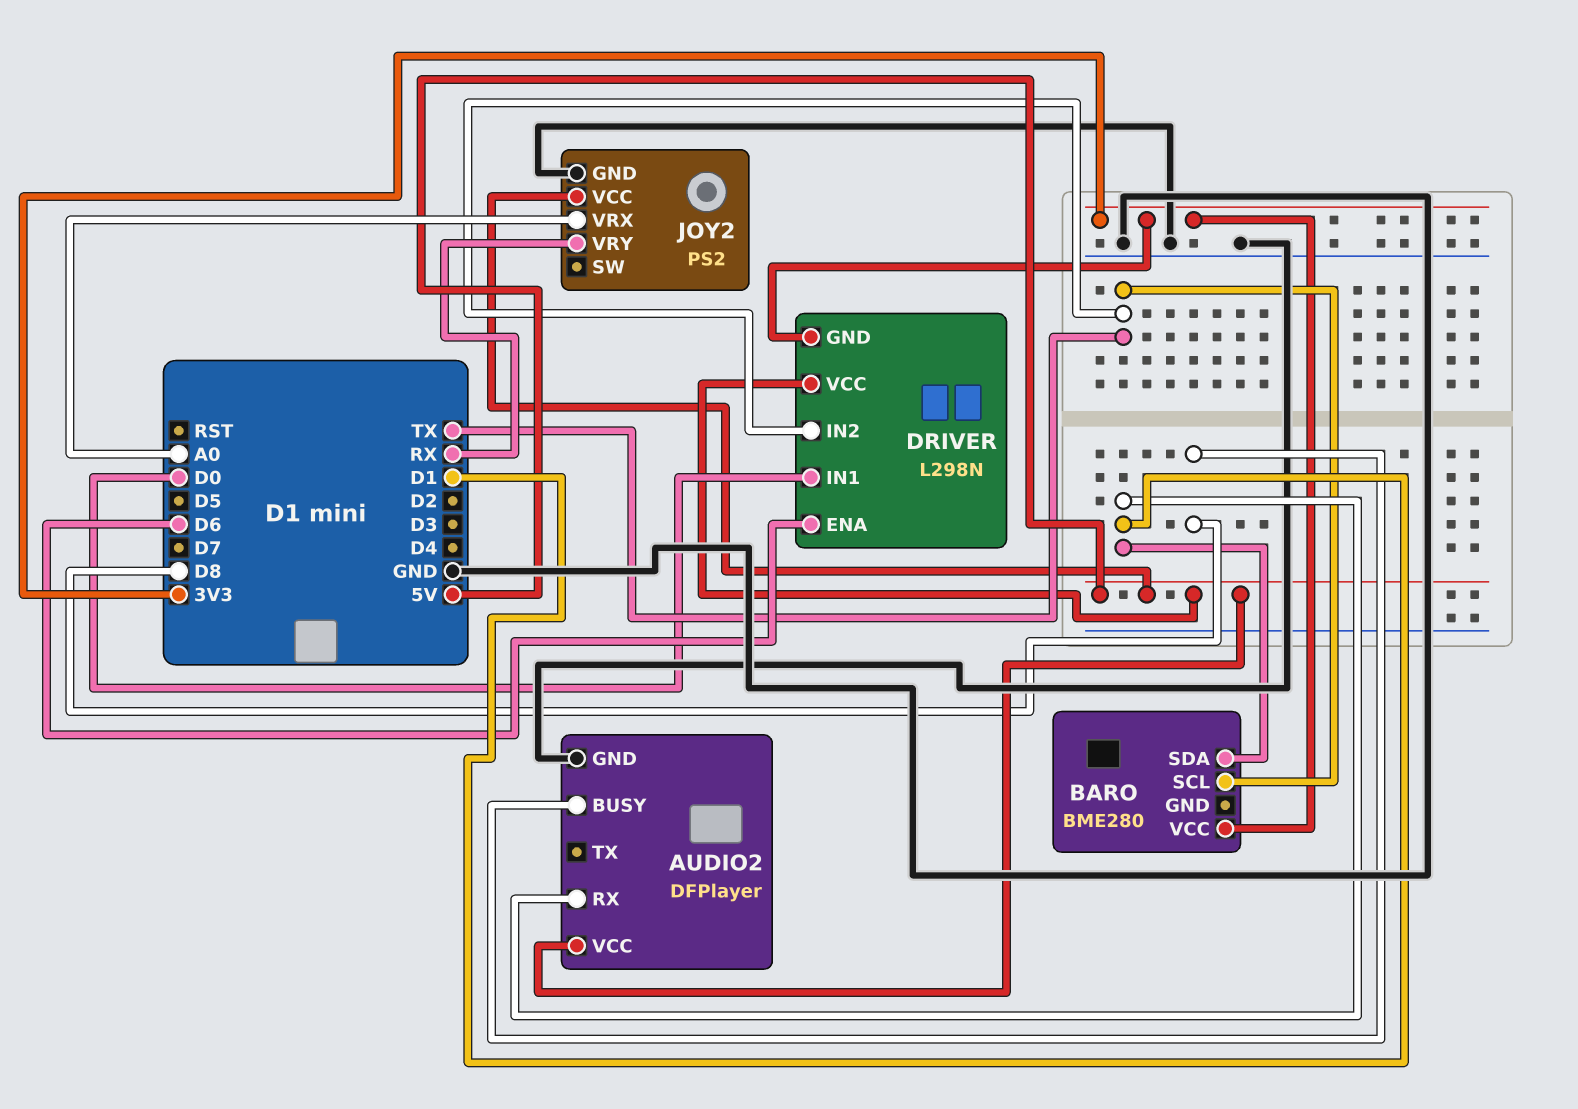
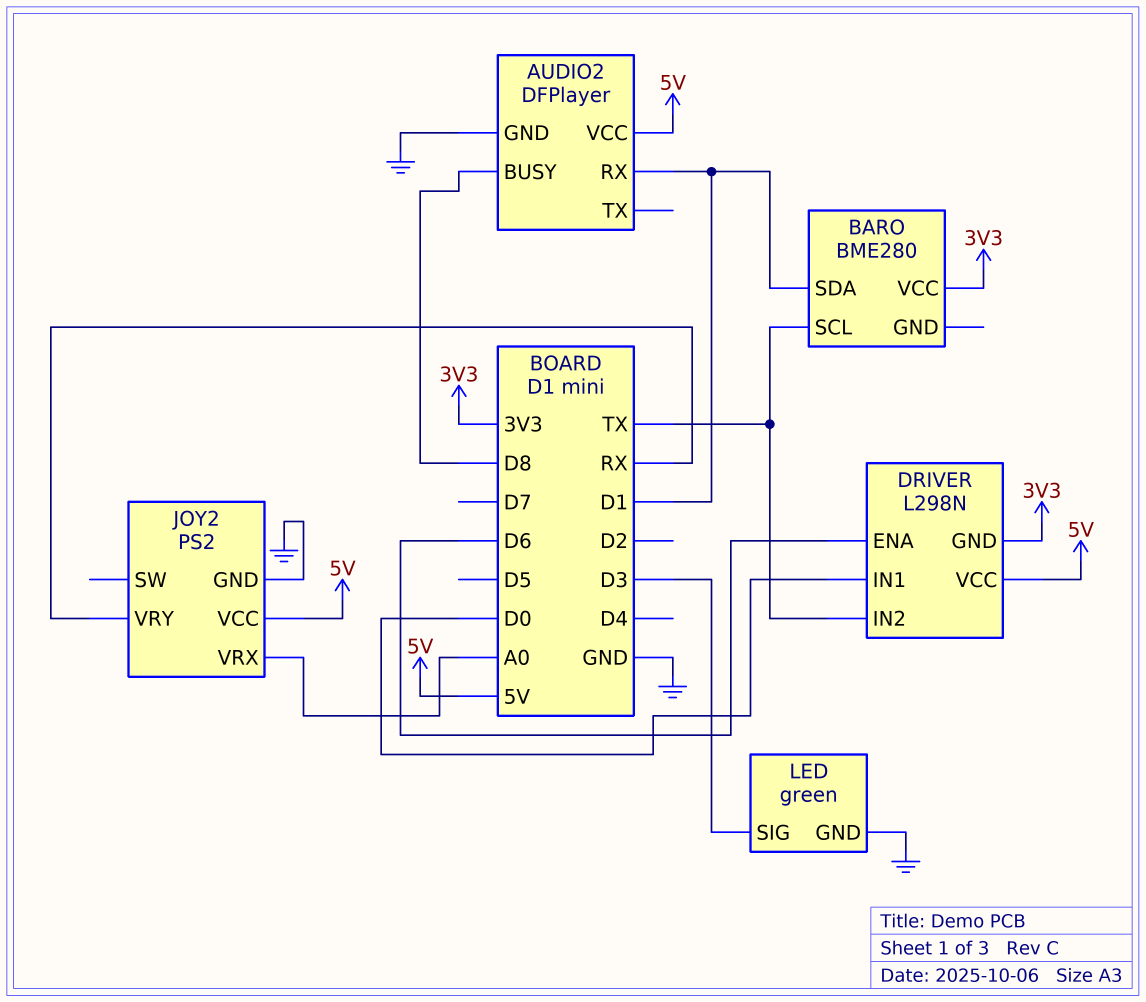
LED: none -> green
LED pin GND: none -> GND
LED pin SIG: none -> D3

